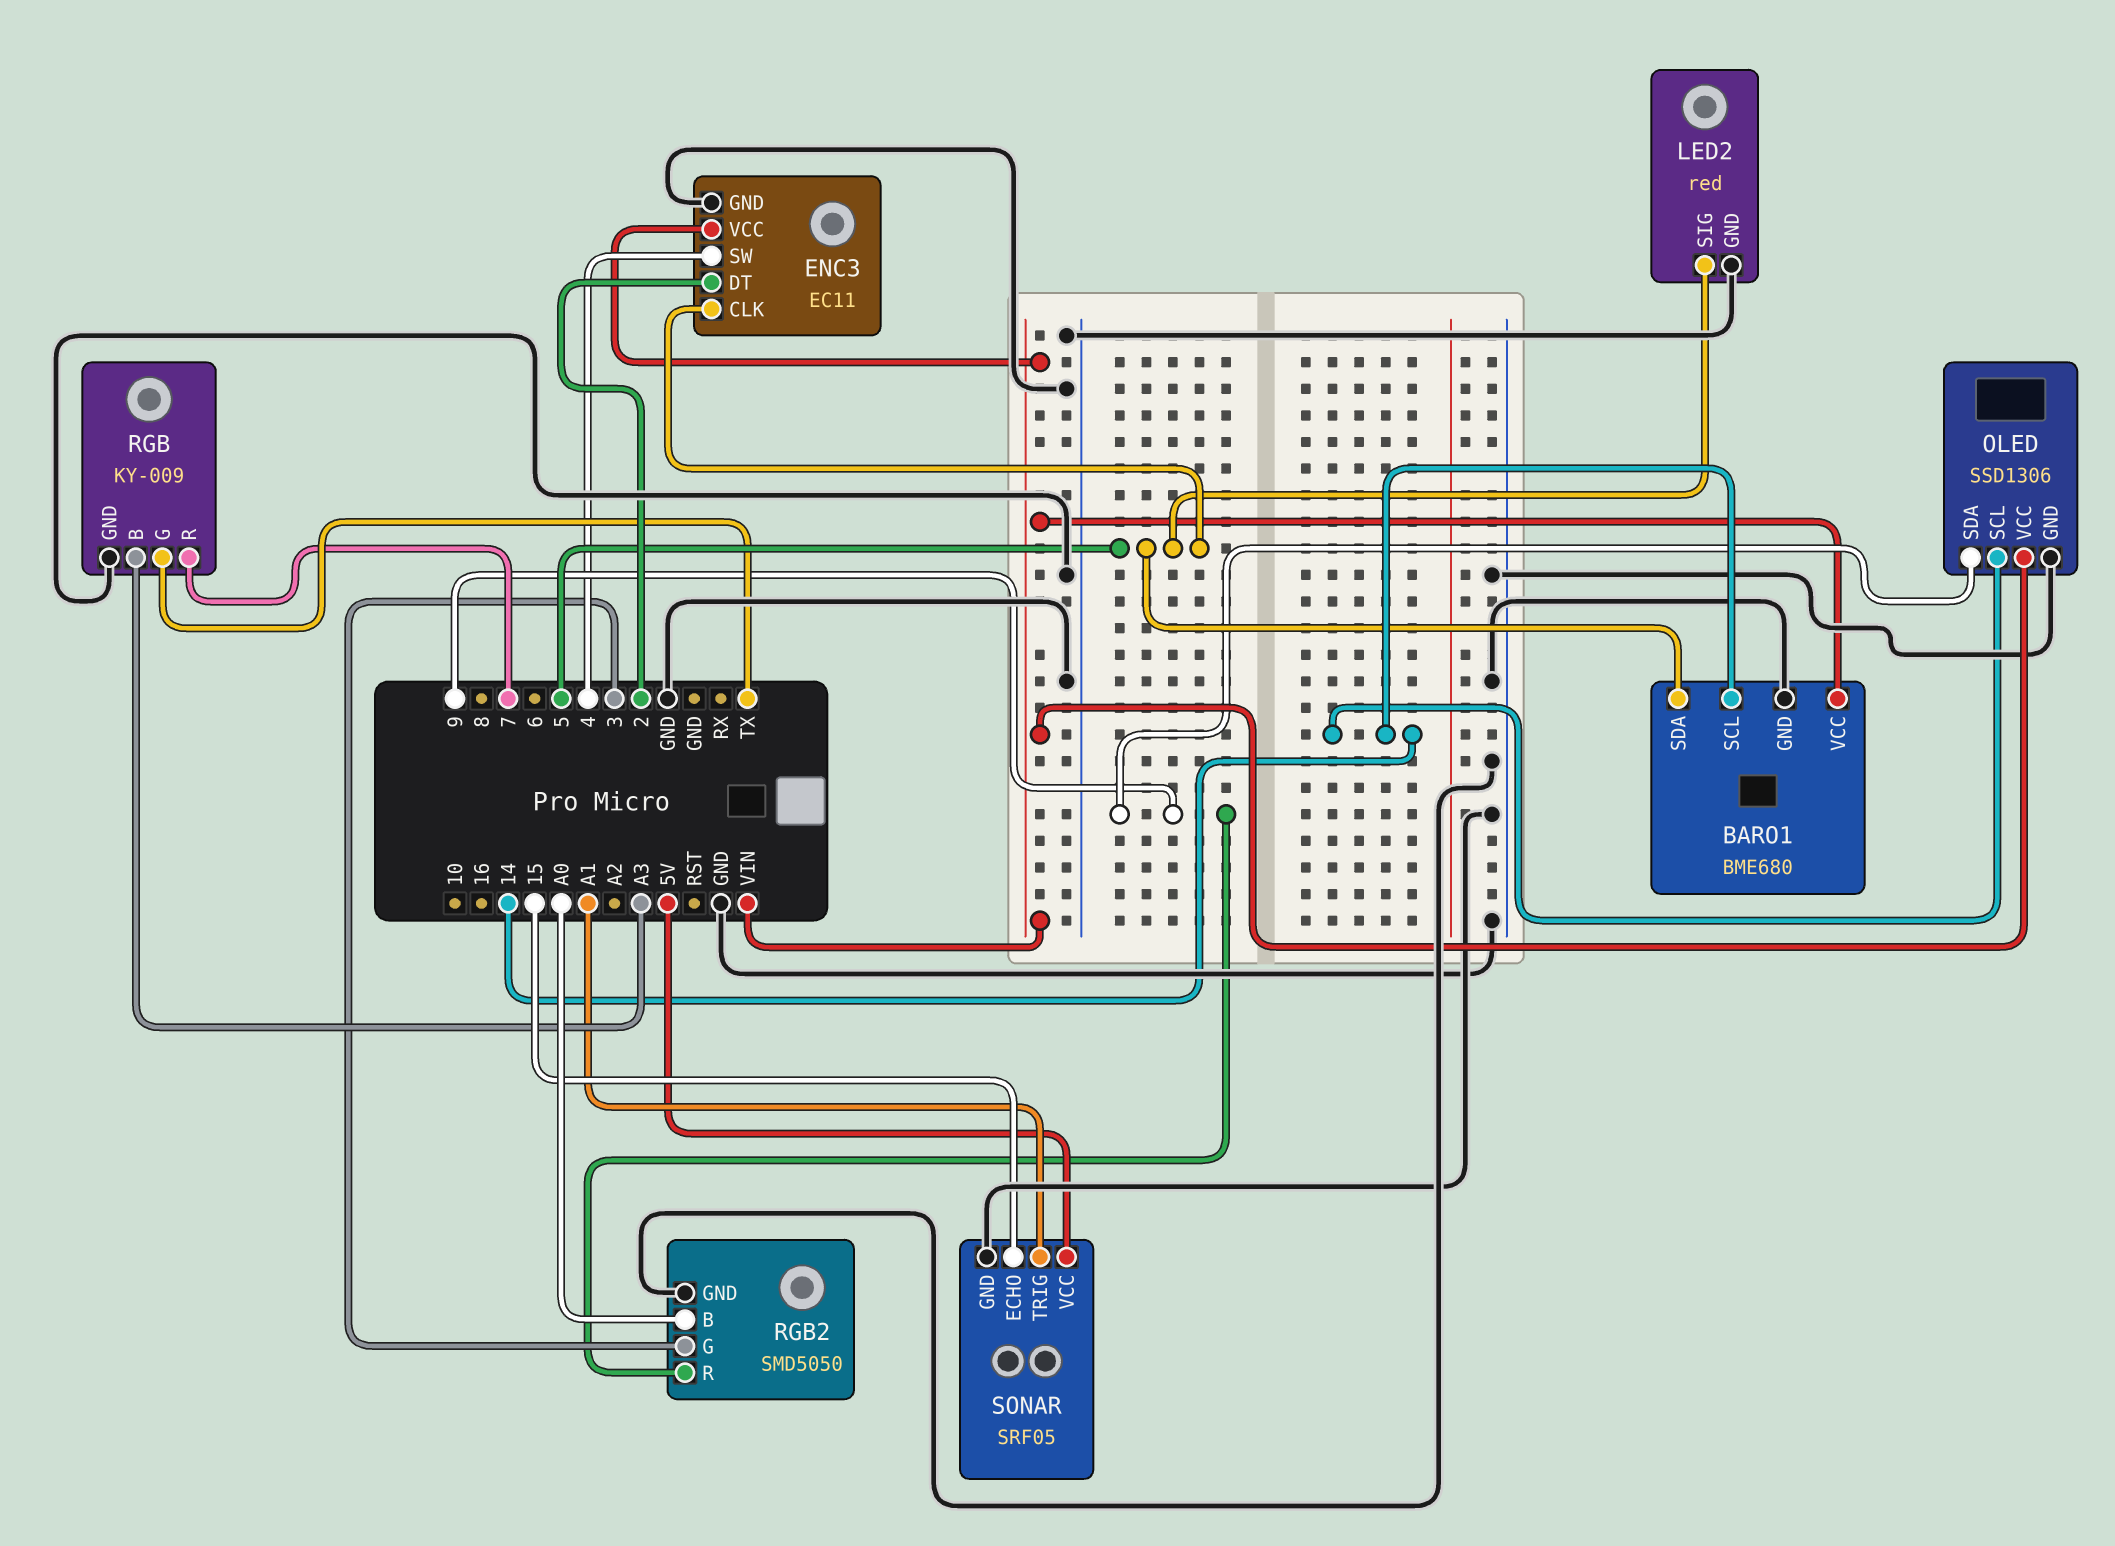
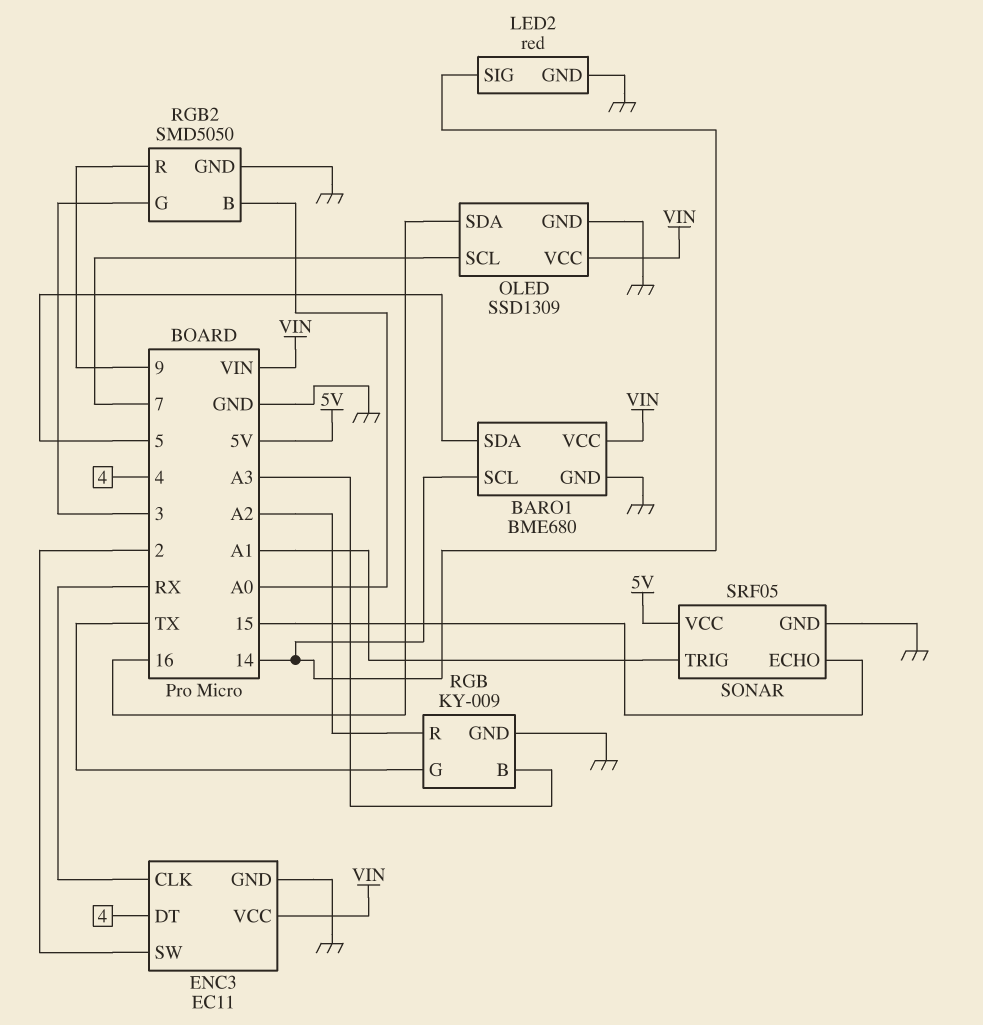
ENC3 pin CLK: 5 -> RX
ENC3 pin DT: 2 -> 4
ENC3 pin SW: 4 -> 2
LED2 pin SIG: 5 -> 14
OLED: SSD1306 -> SSD1309
OLED pin SCL: 14 -> 7
OLED pin SDA: 9 -> 16
RGB pin R: 7 -> A2

